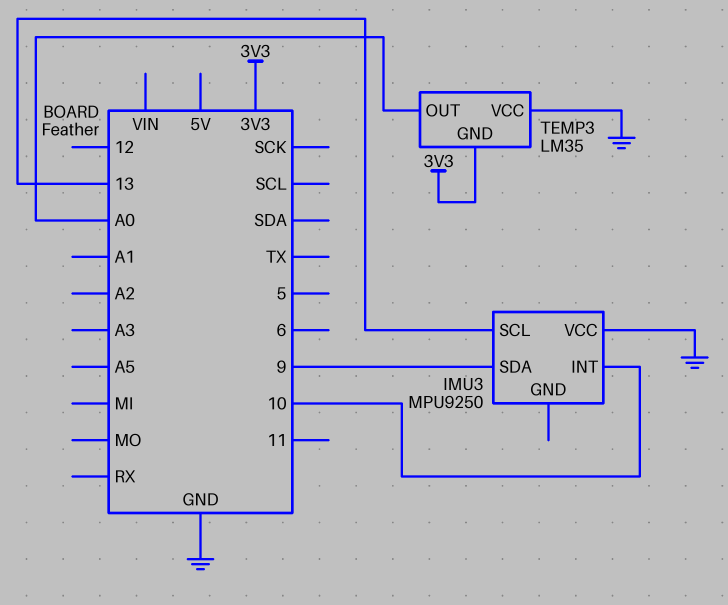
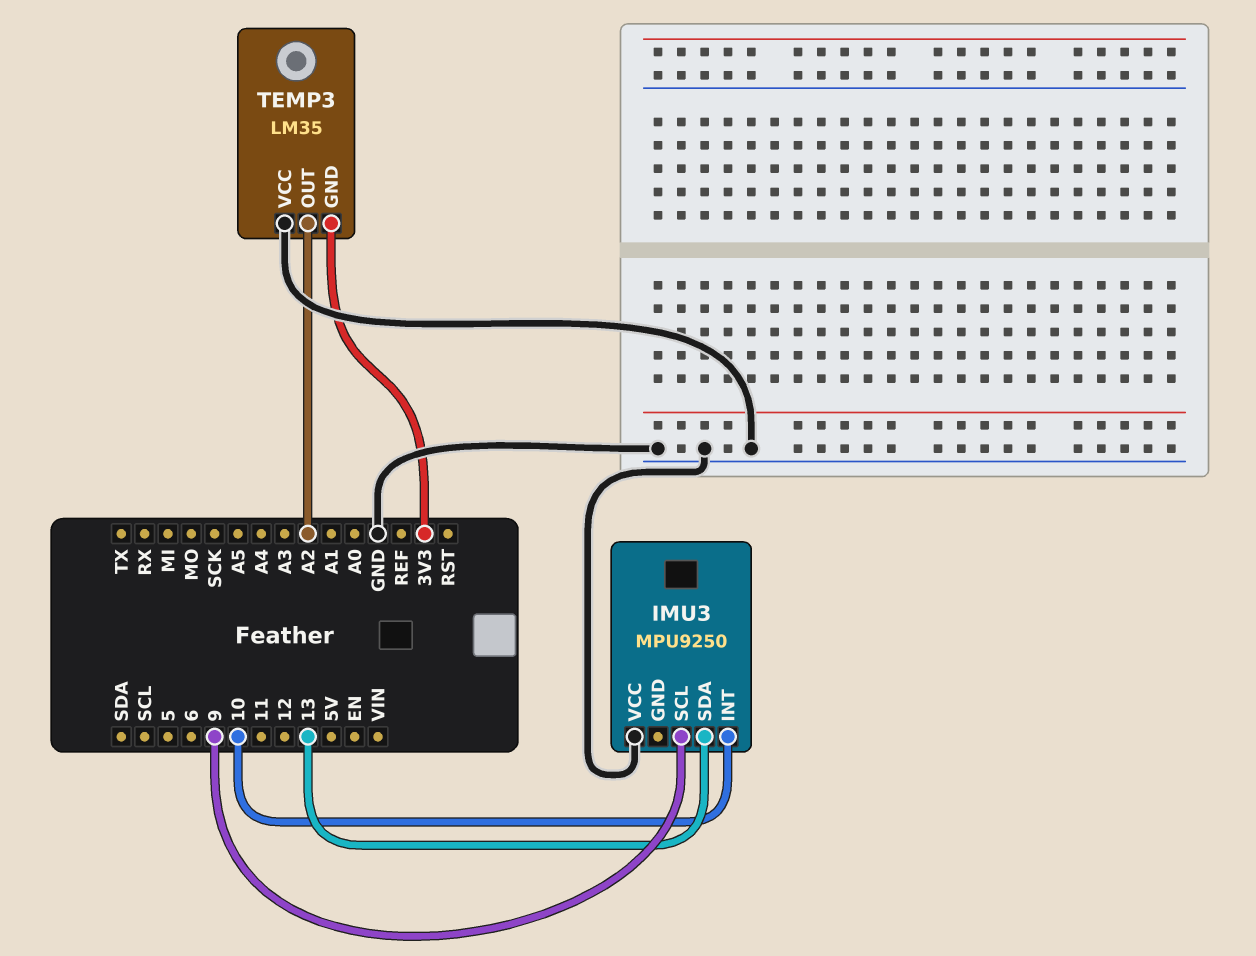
IMU3 pin SCL: 13 -> 9
IMU3 pin SDA: 9 -> 13
TEMP3 pin OUT: A0 -> A2

